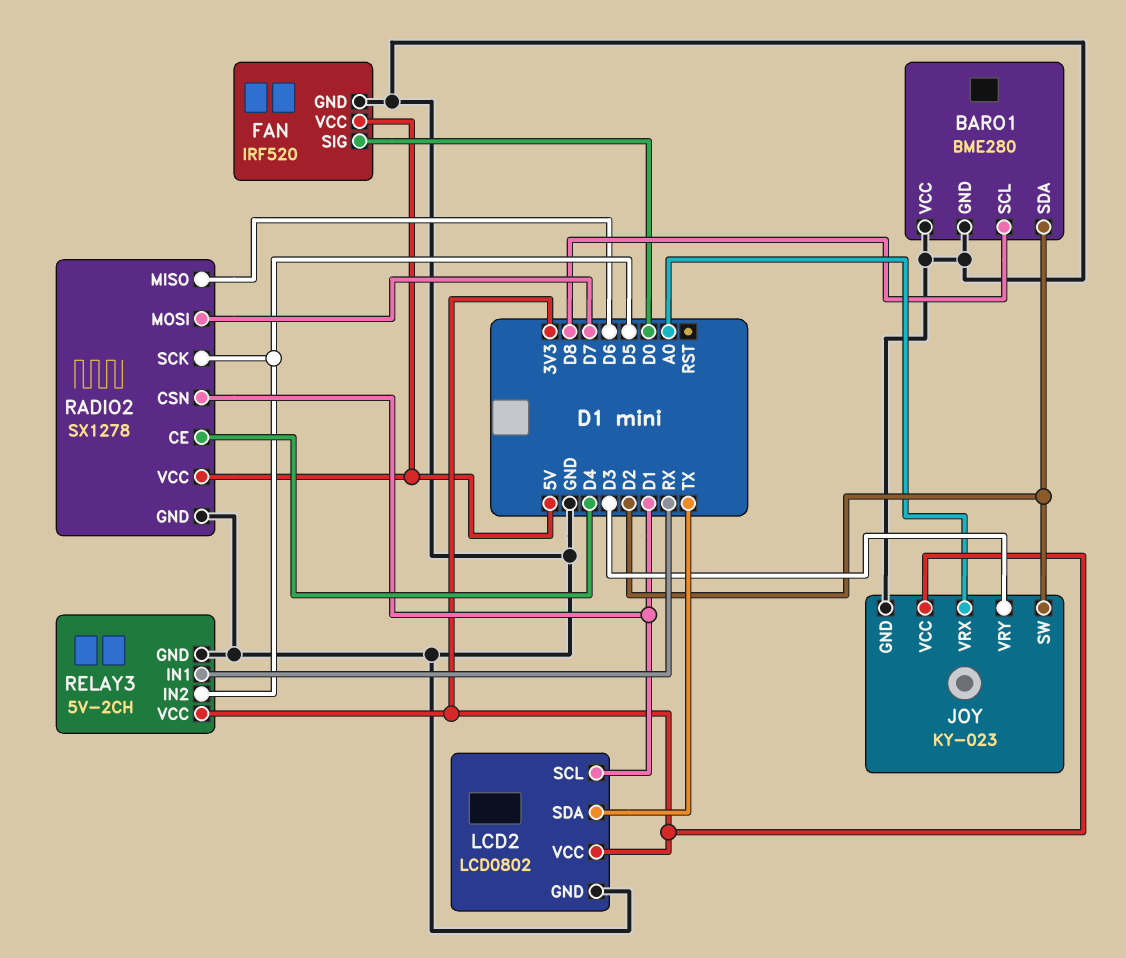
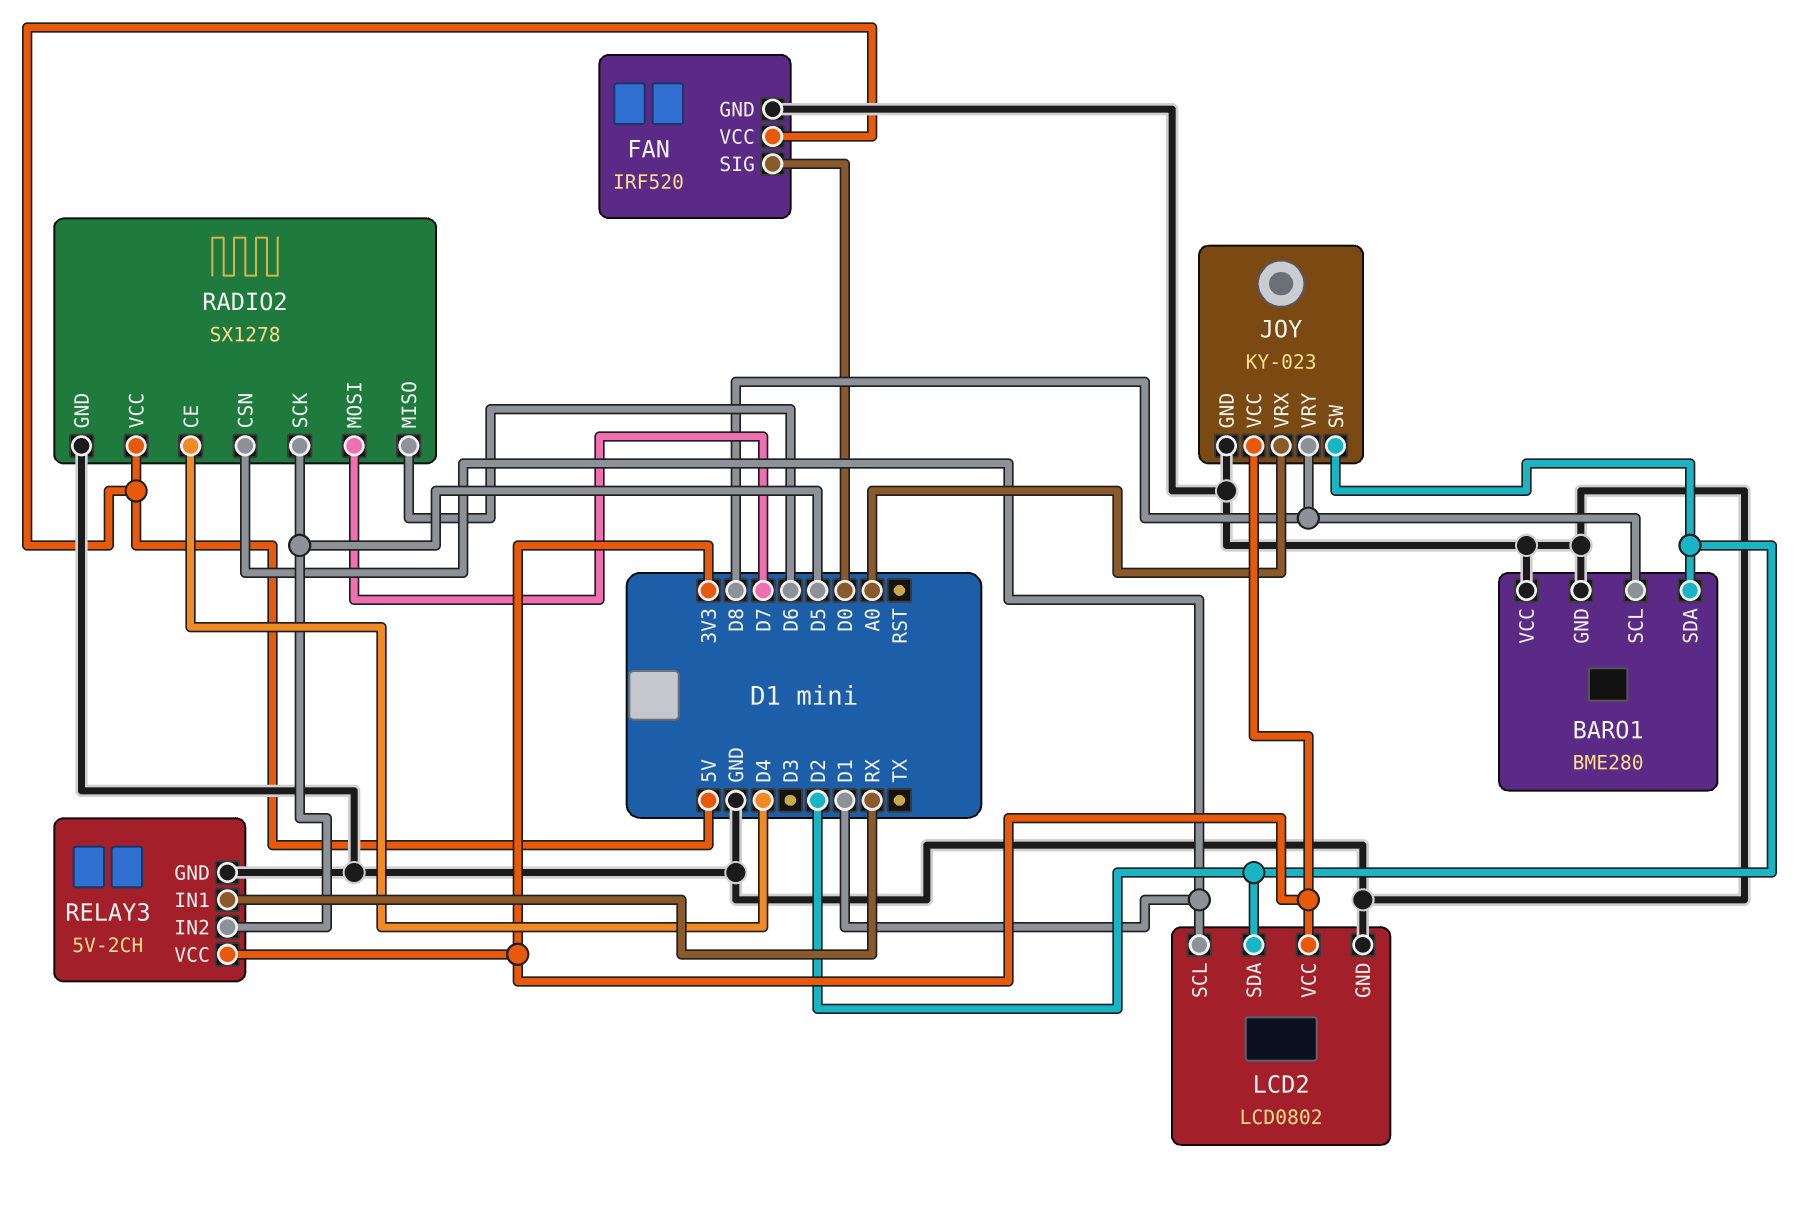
JOY pin VRY: D3 -> D8
LCD2 pin SDA: TX -> D2

